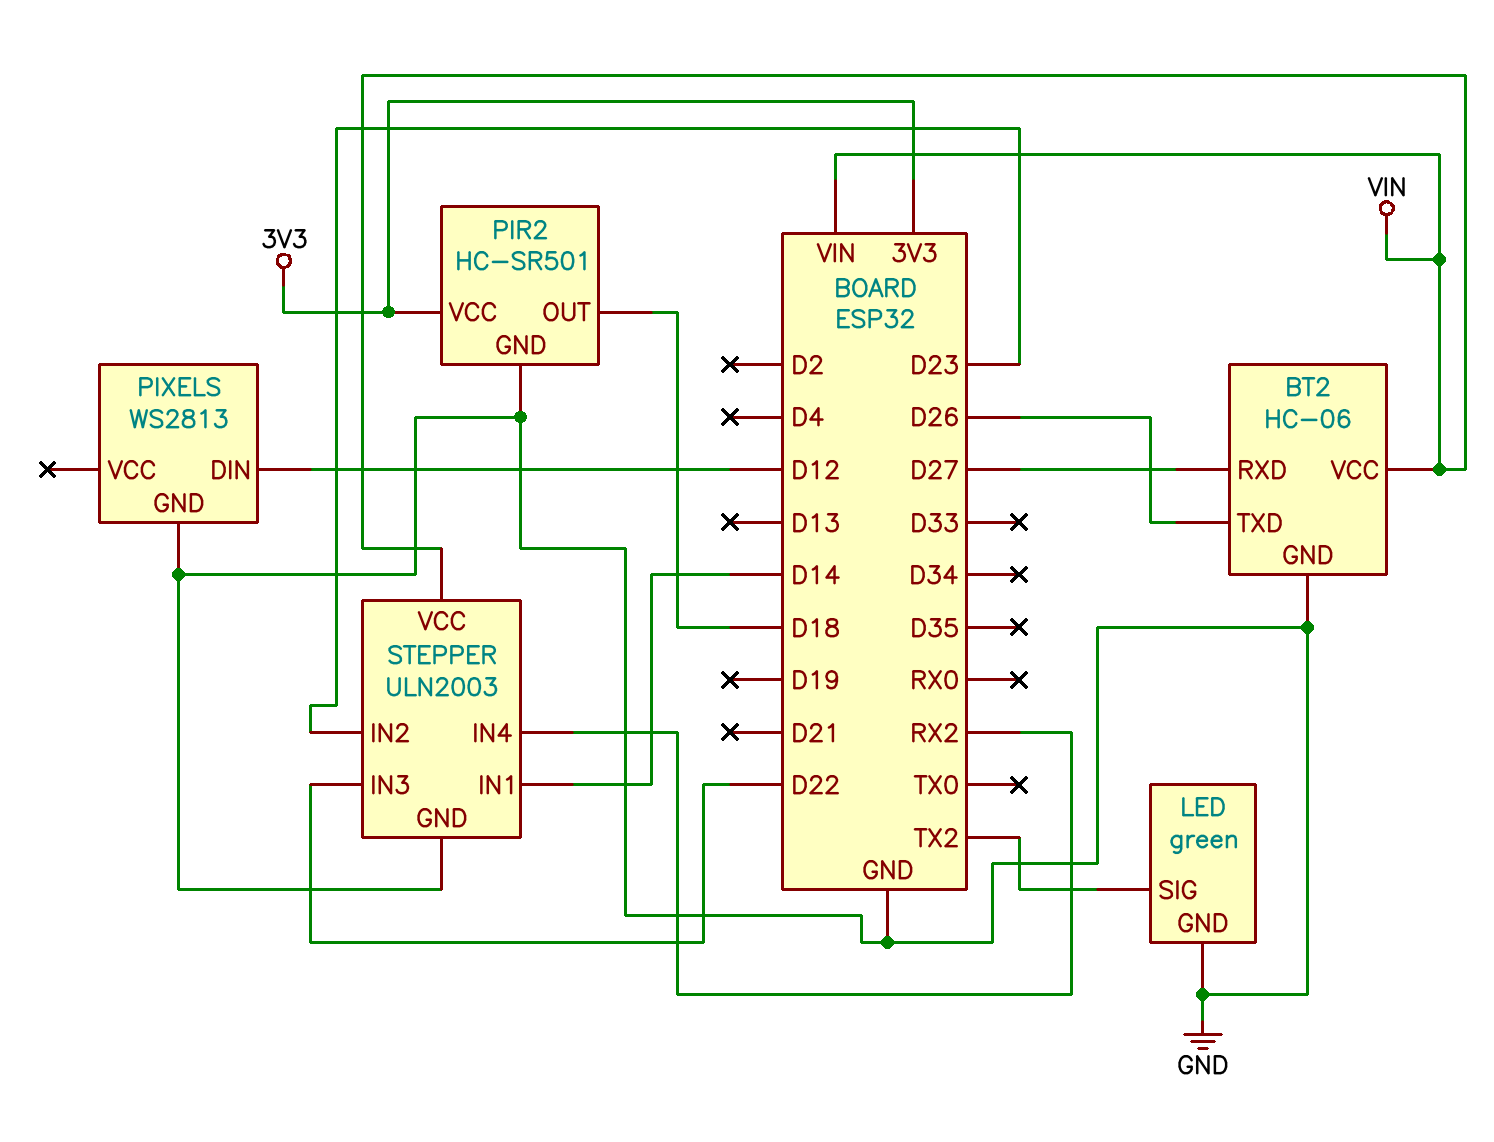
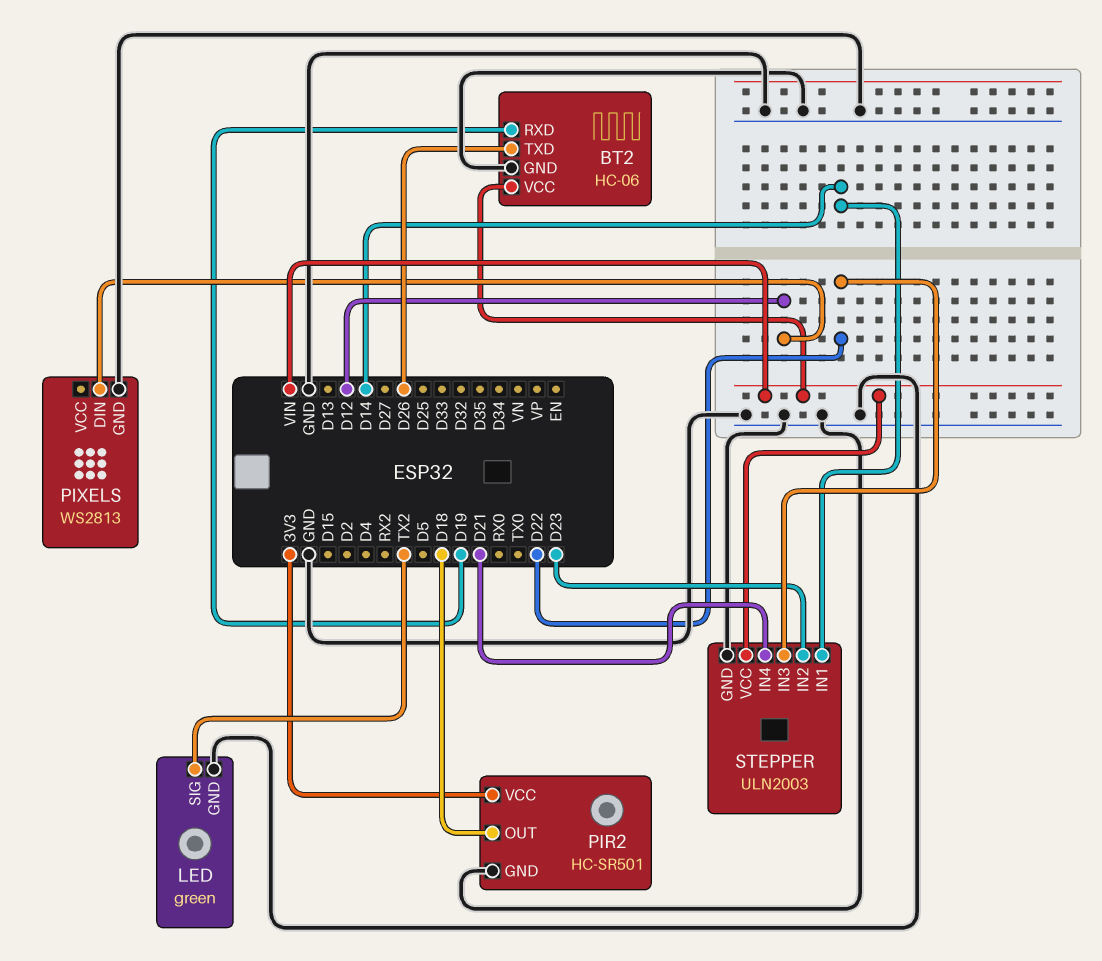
BT2 pin RXD: D27 -> D19
STEPPER pin IN4: RX2 -> D21

